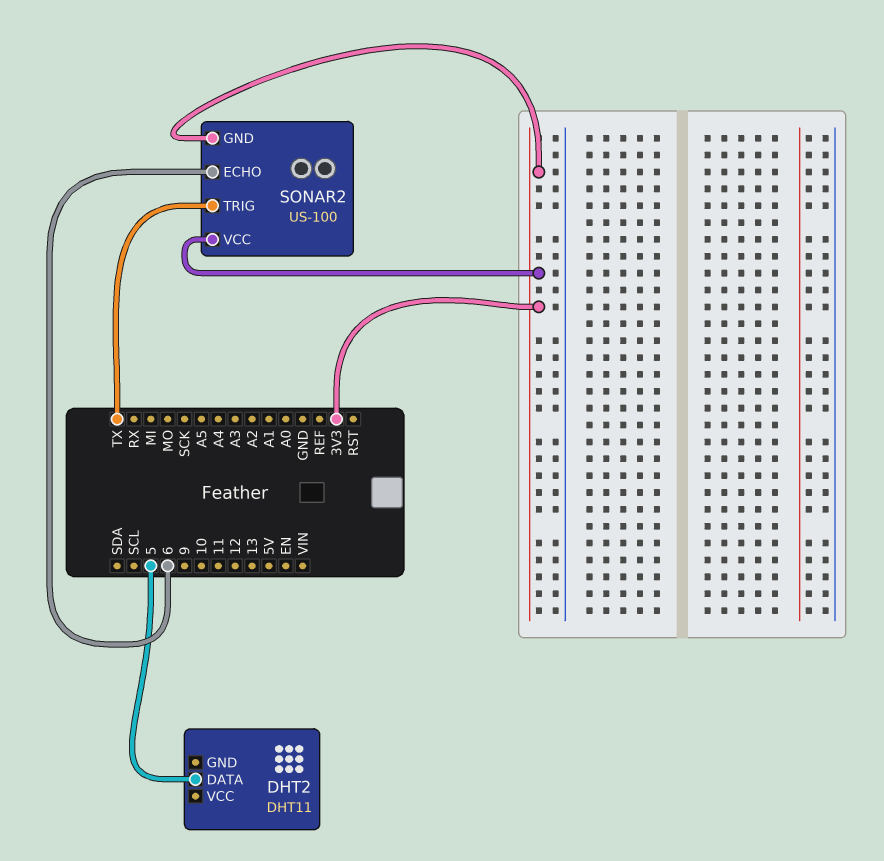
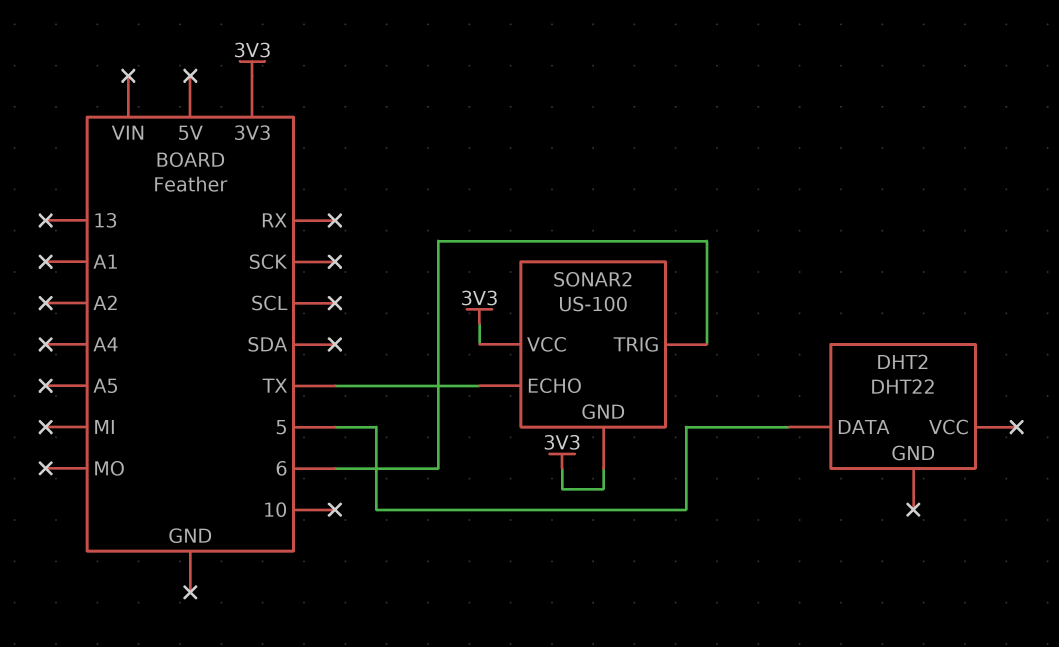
DHT2: DHT11 -> DHT22
SONAR2 pin ECHO: 6 -> TX
SONAR2 pin TRIG: TX -> 6

